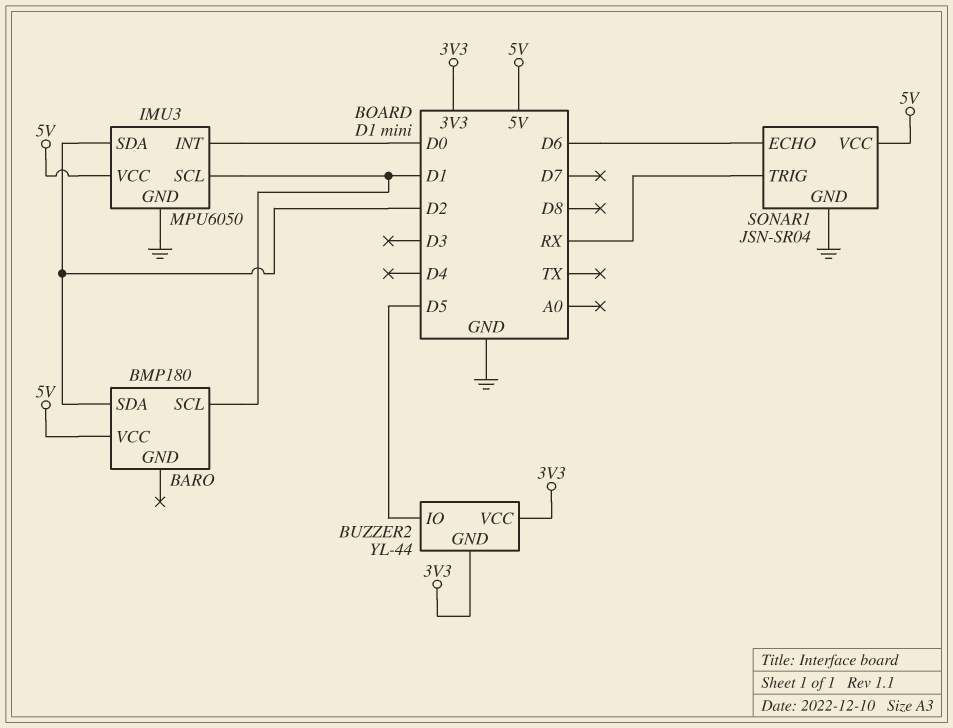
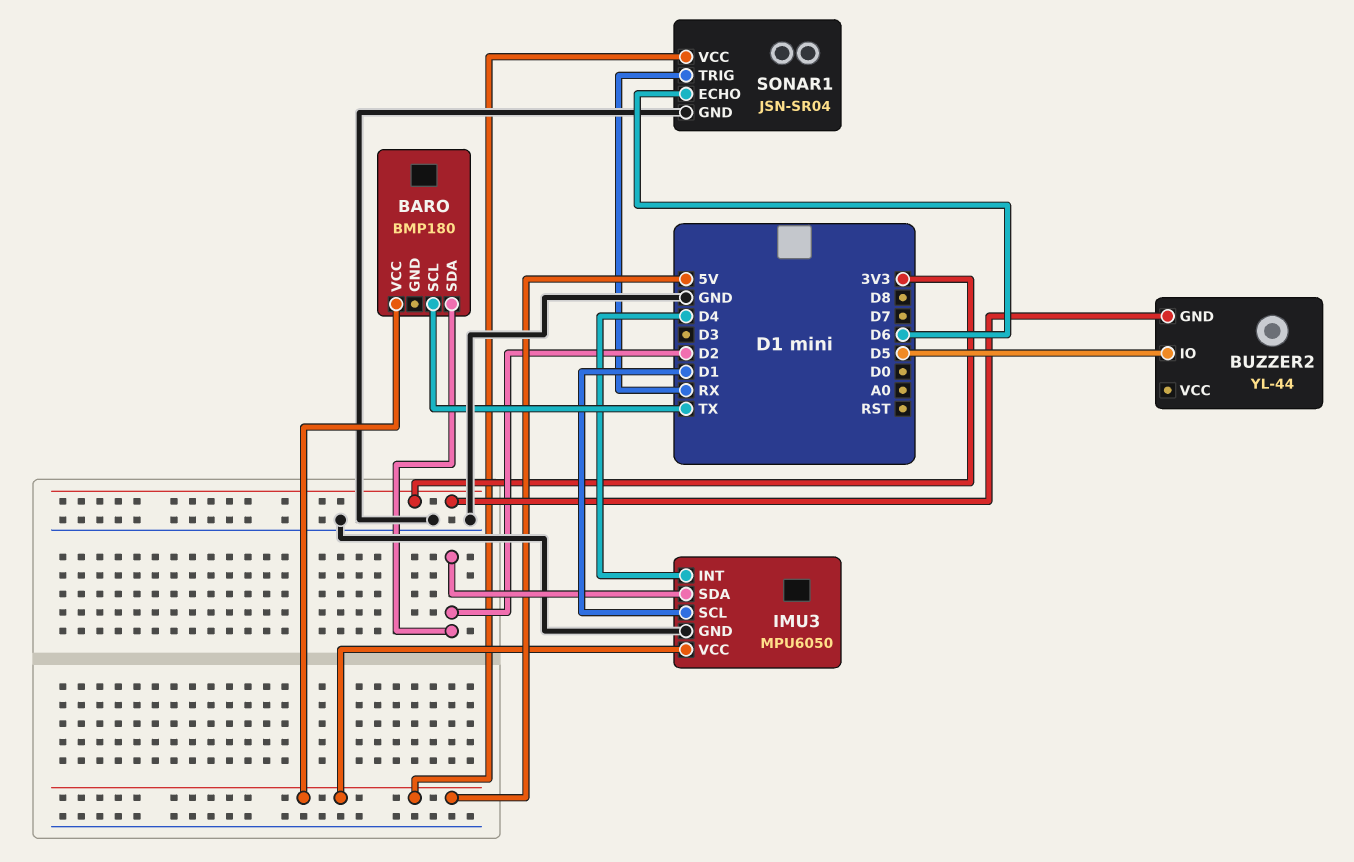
BARO pin SCL: D1 -> TX
BUZZER2 pin VCC: 3V3 -> none
IMU3 pin INT: D0 -> D4

